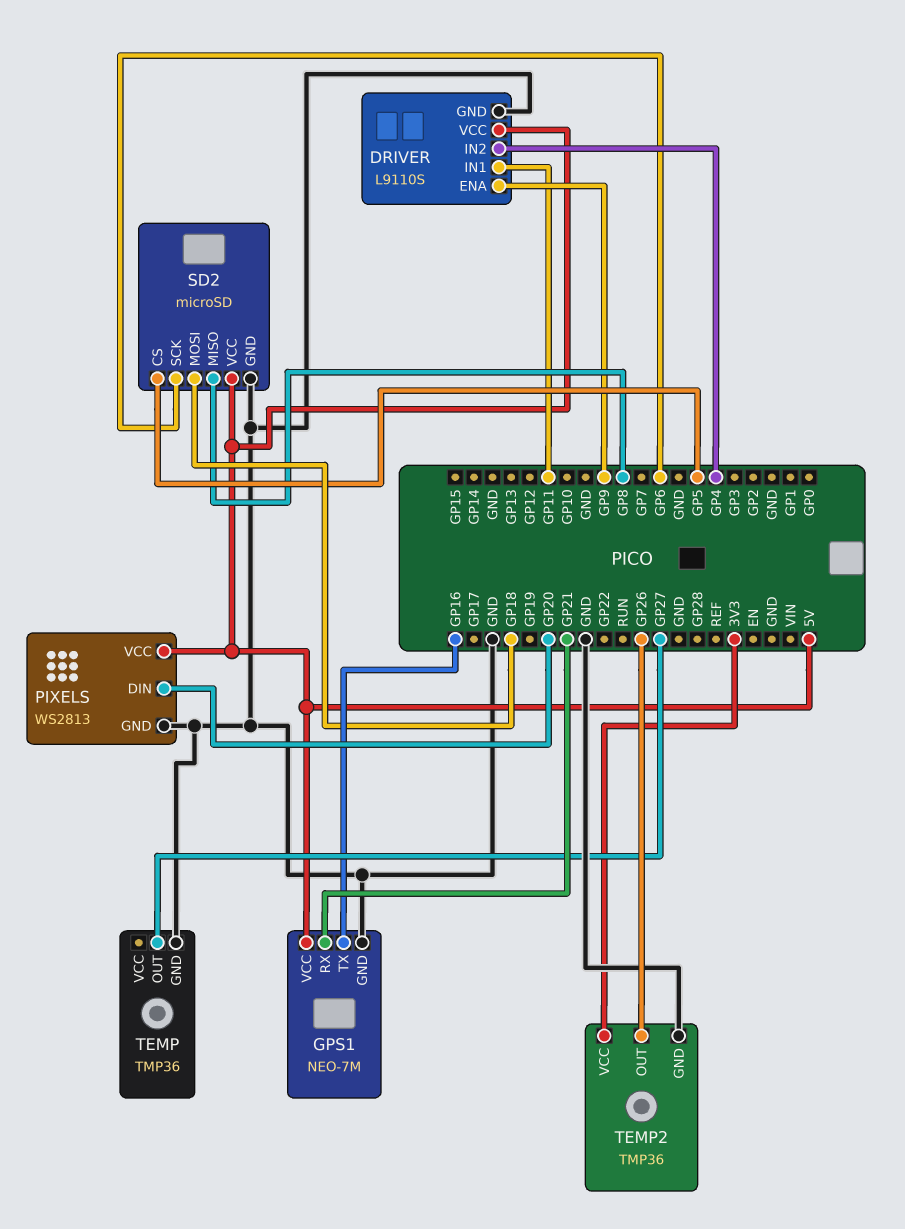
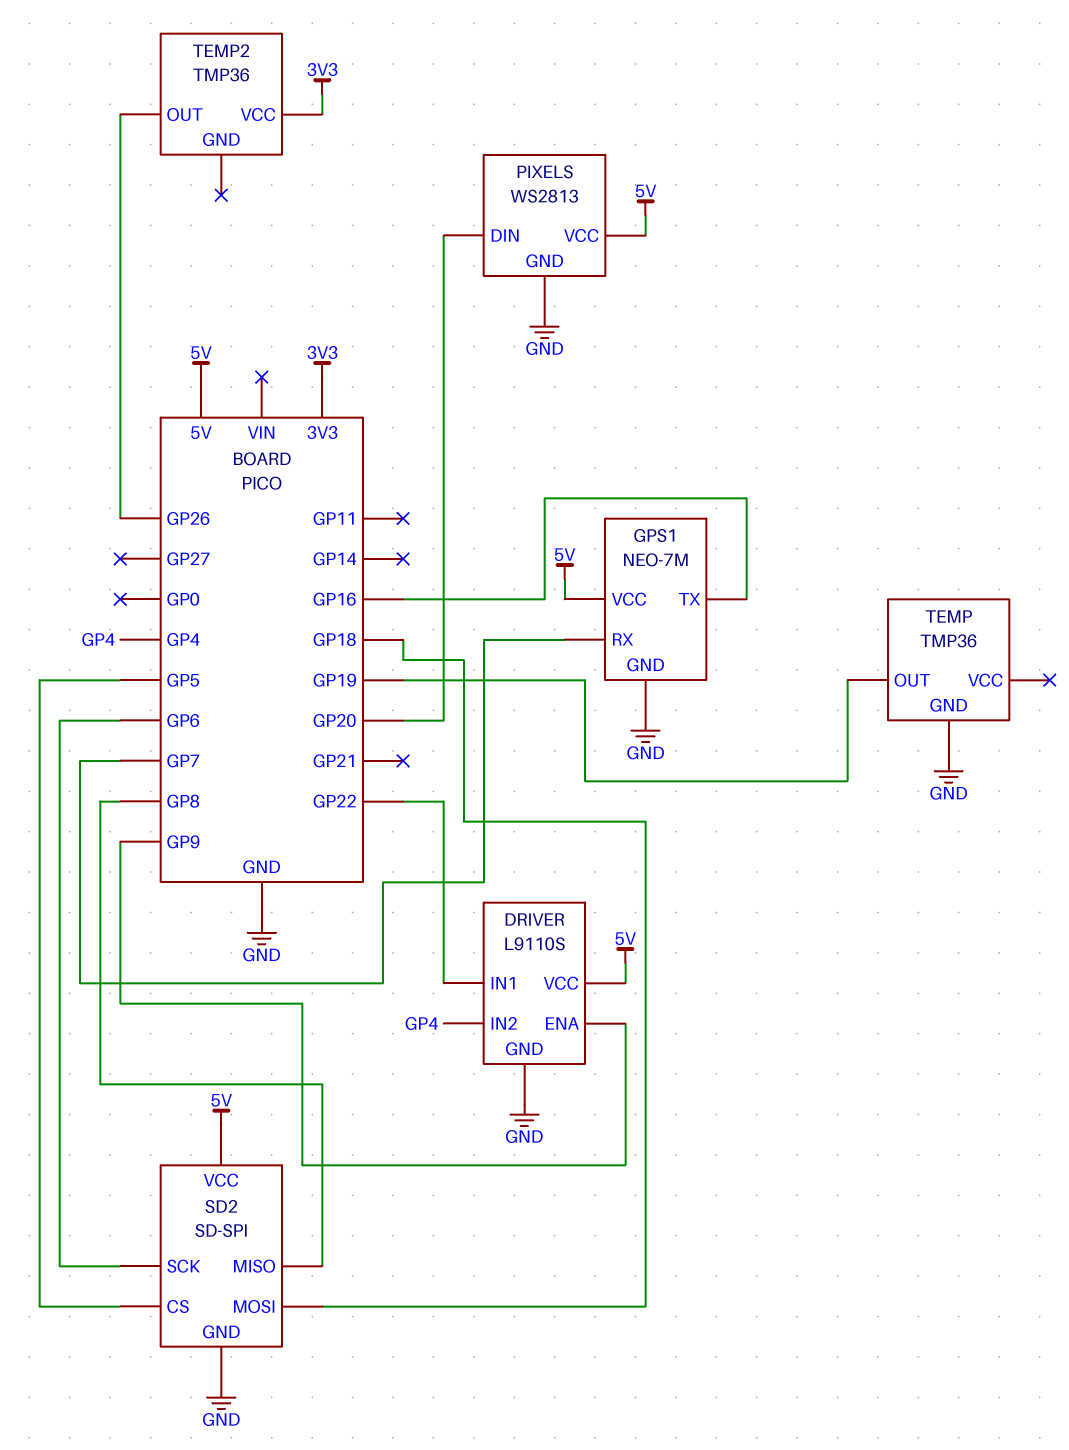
DRIVER pin IN1: GP11 -> GP22
GPS1 pin RX: GP21 -> GP7
SD2: microSD -> SD-SPI
TEMP pin OUT: GP27 -> GP19
TEMP2 pin GND: GND -> none

